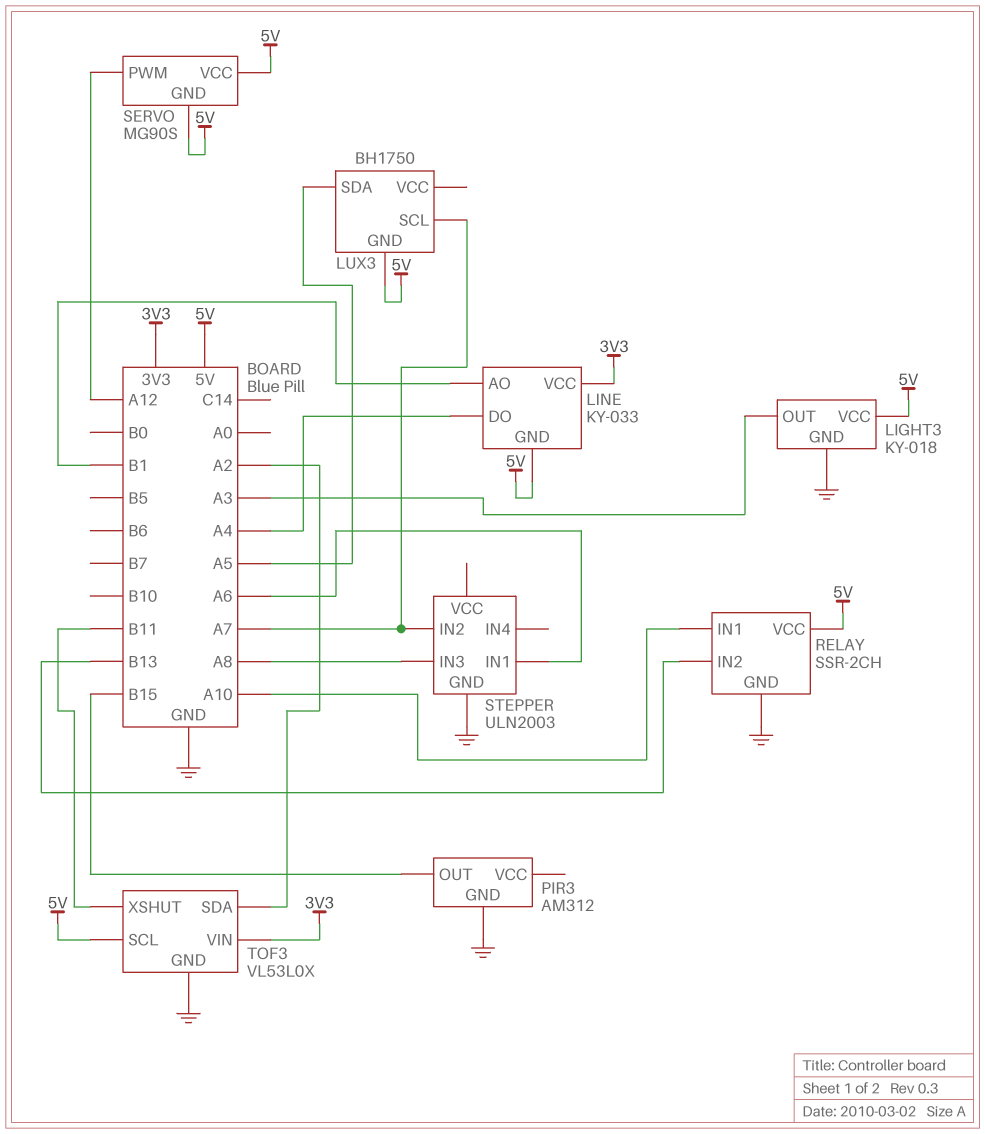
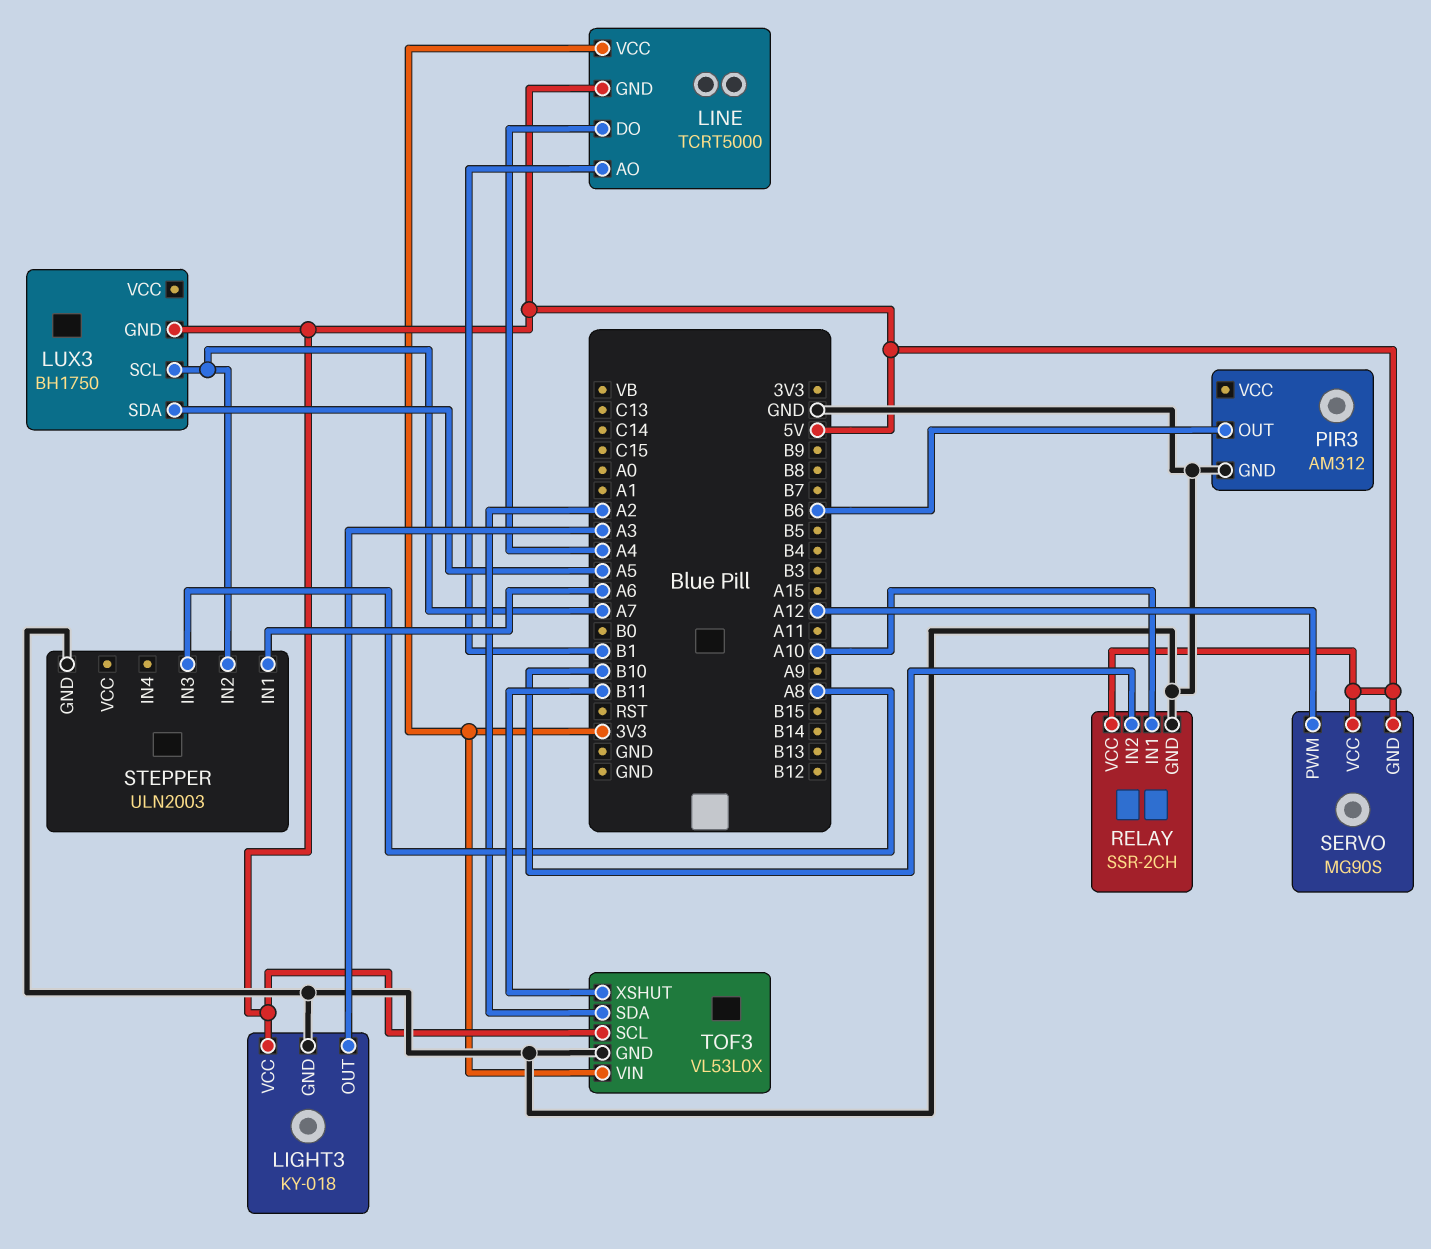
LINE: KY-033 -> TCRT5000
PIR3 pin OUT: B15 -> B6
RELAY pin IN2: B13 -> B10

